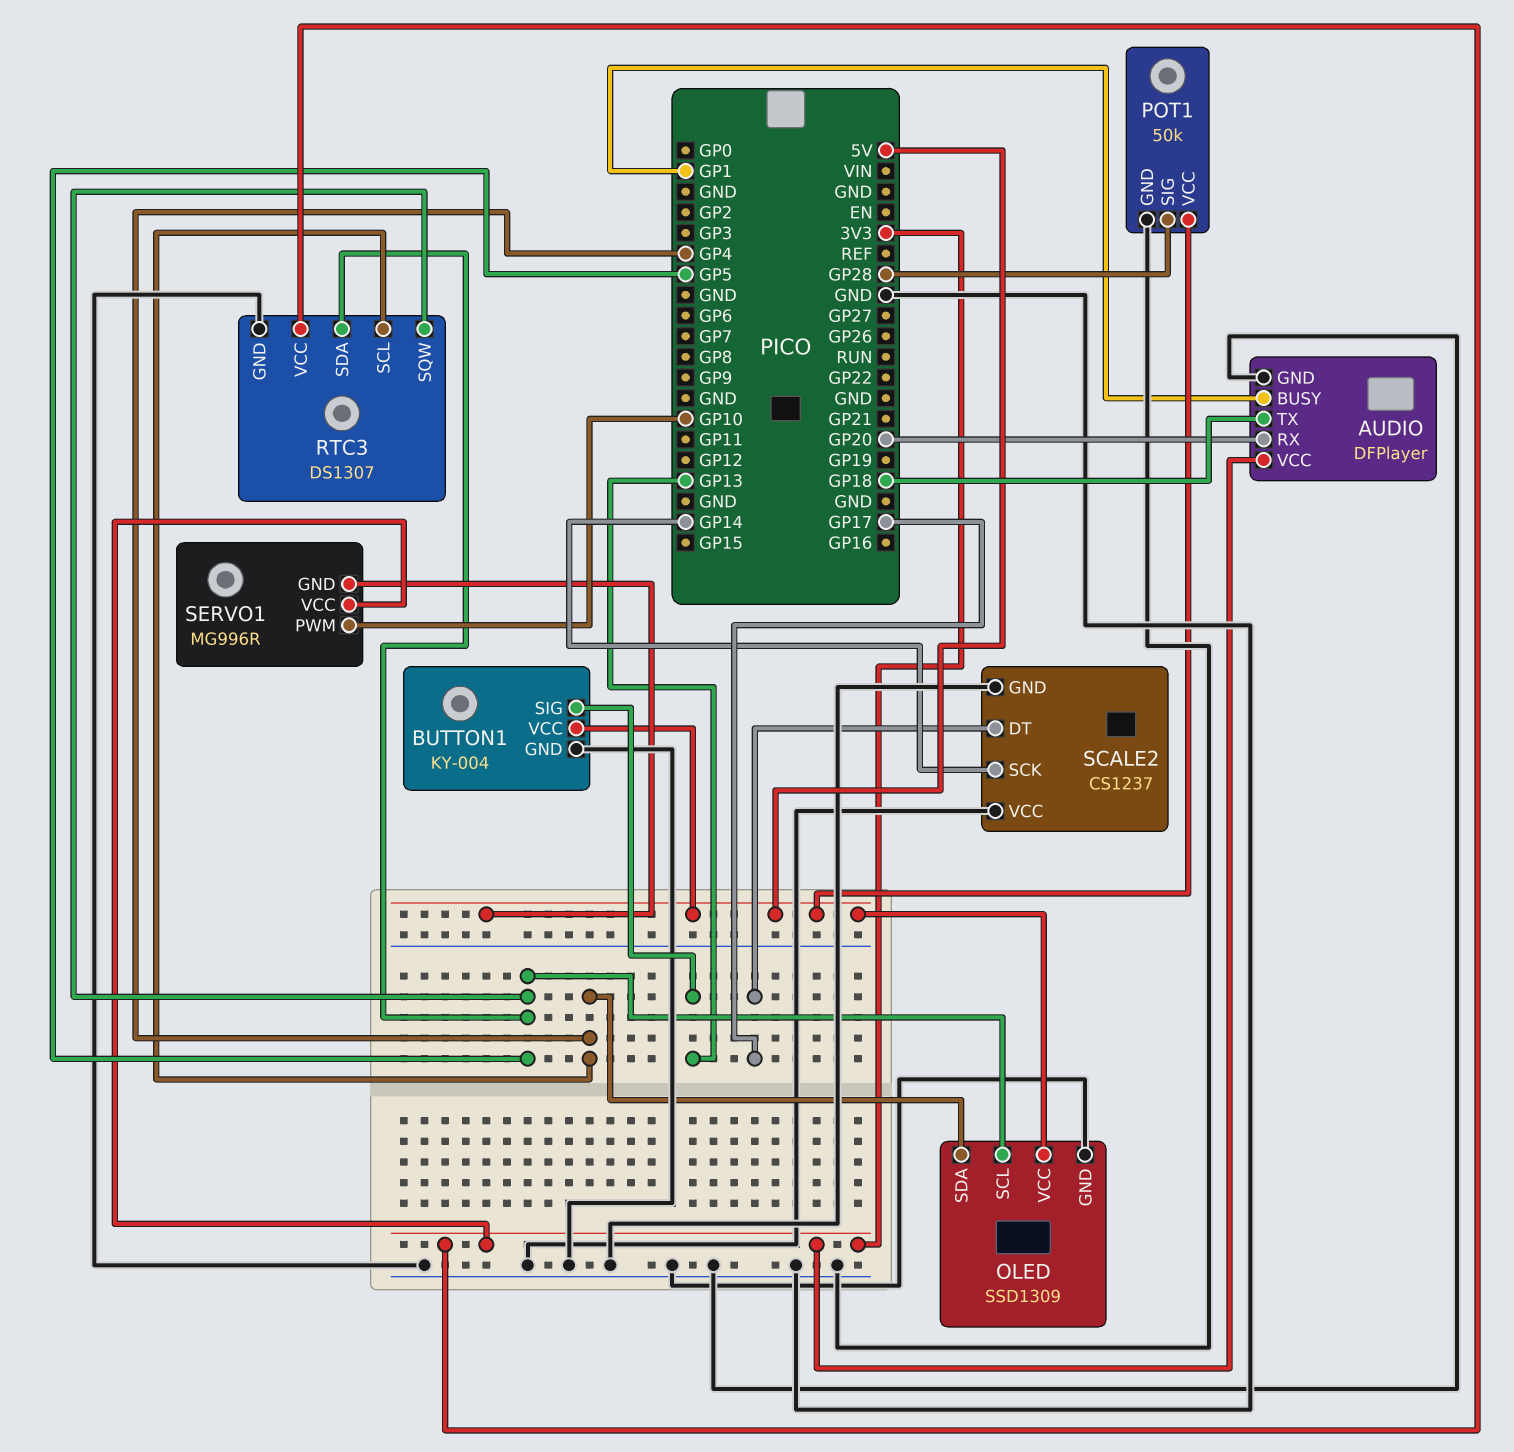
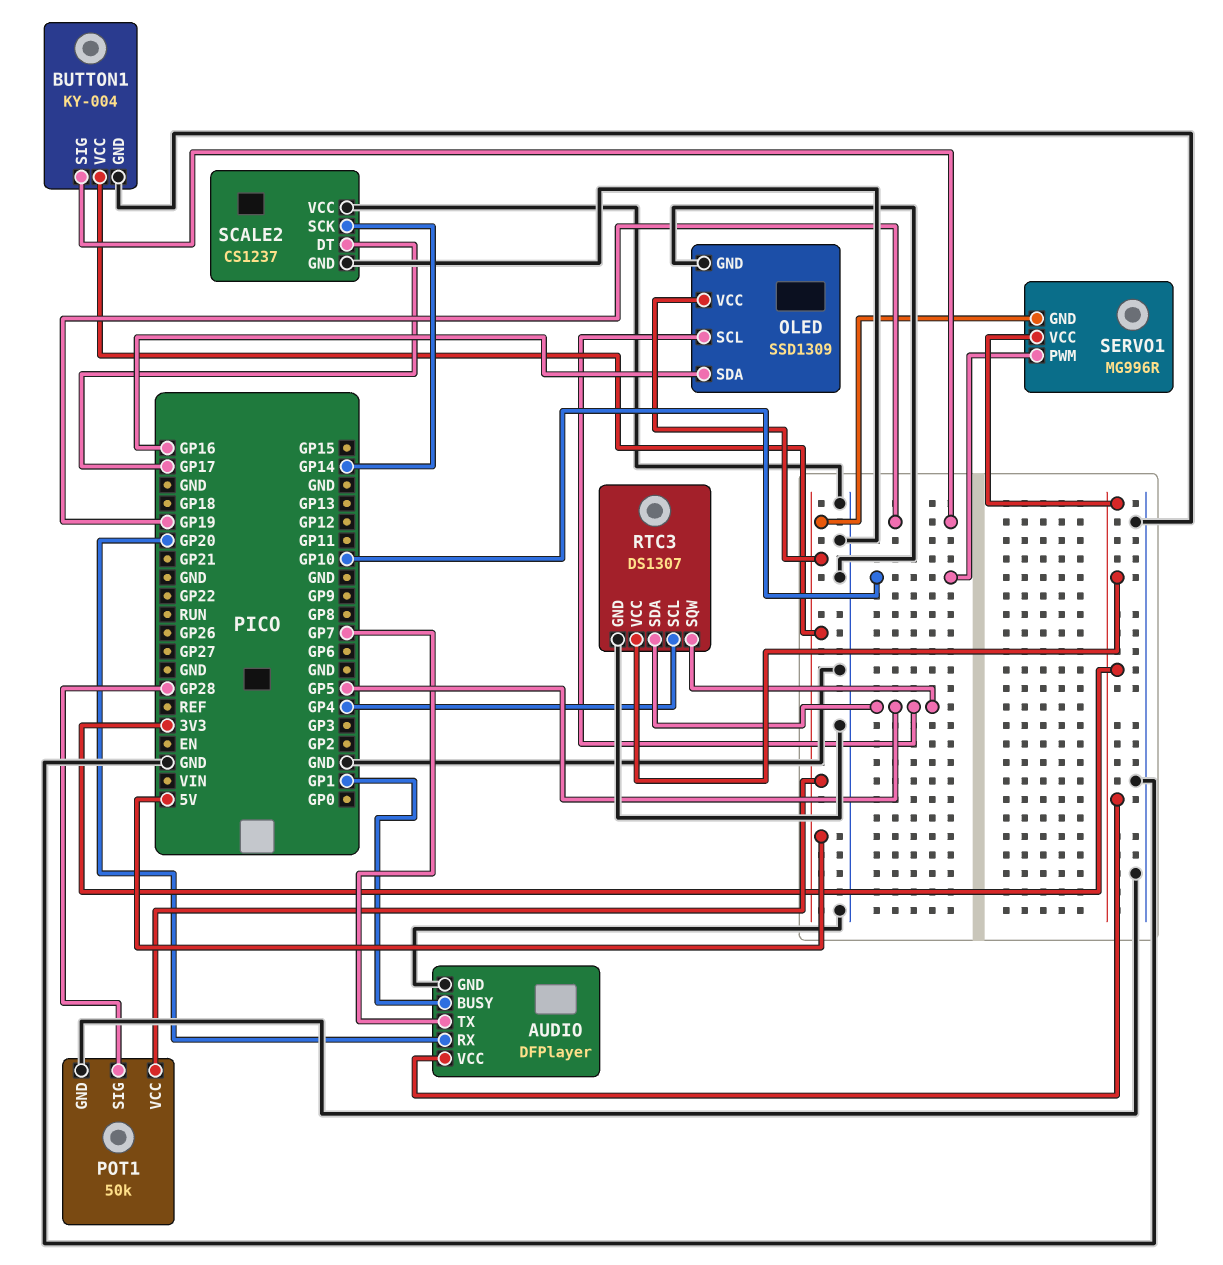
AUDIO pin TX: GP18 -> GP7
BUTTON1 pin SIG: GP13 -> GP19
OLED pin SDA: GP4 -> GP16

